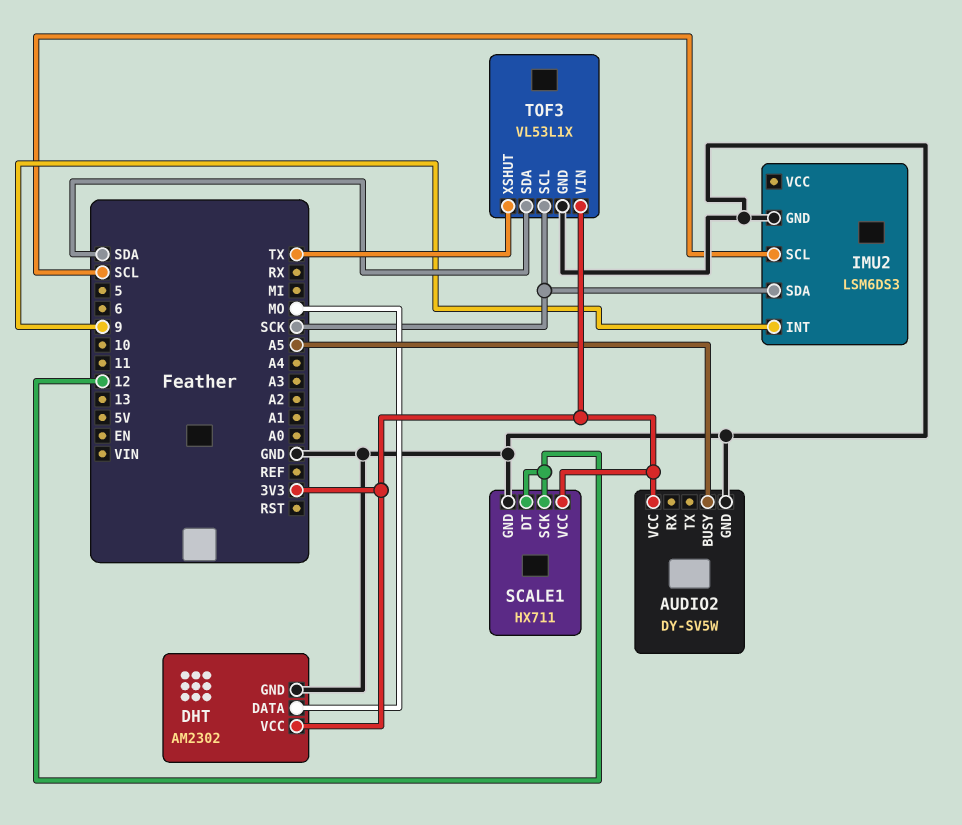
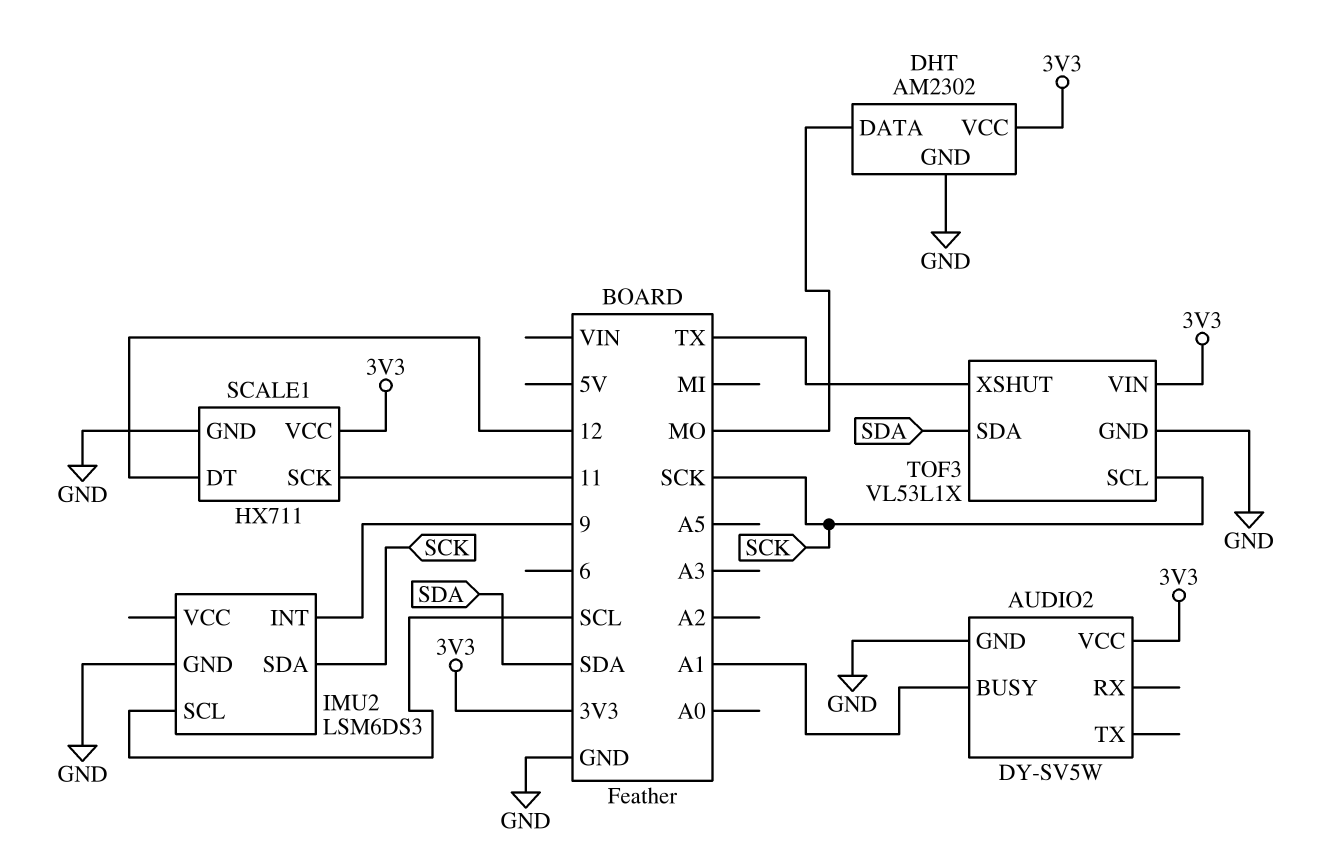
AUDIO2 pin BUSY: A5 -> A1
SCALE1 pin SCK: 12 -> 11

